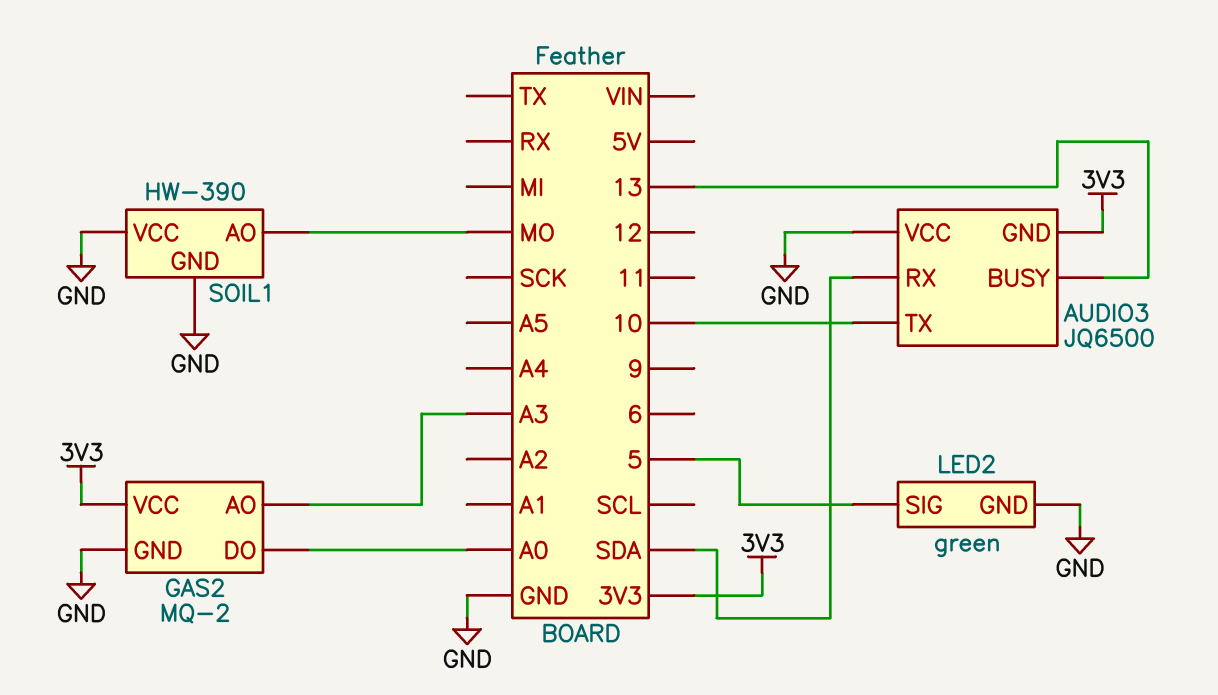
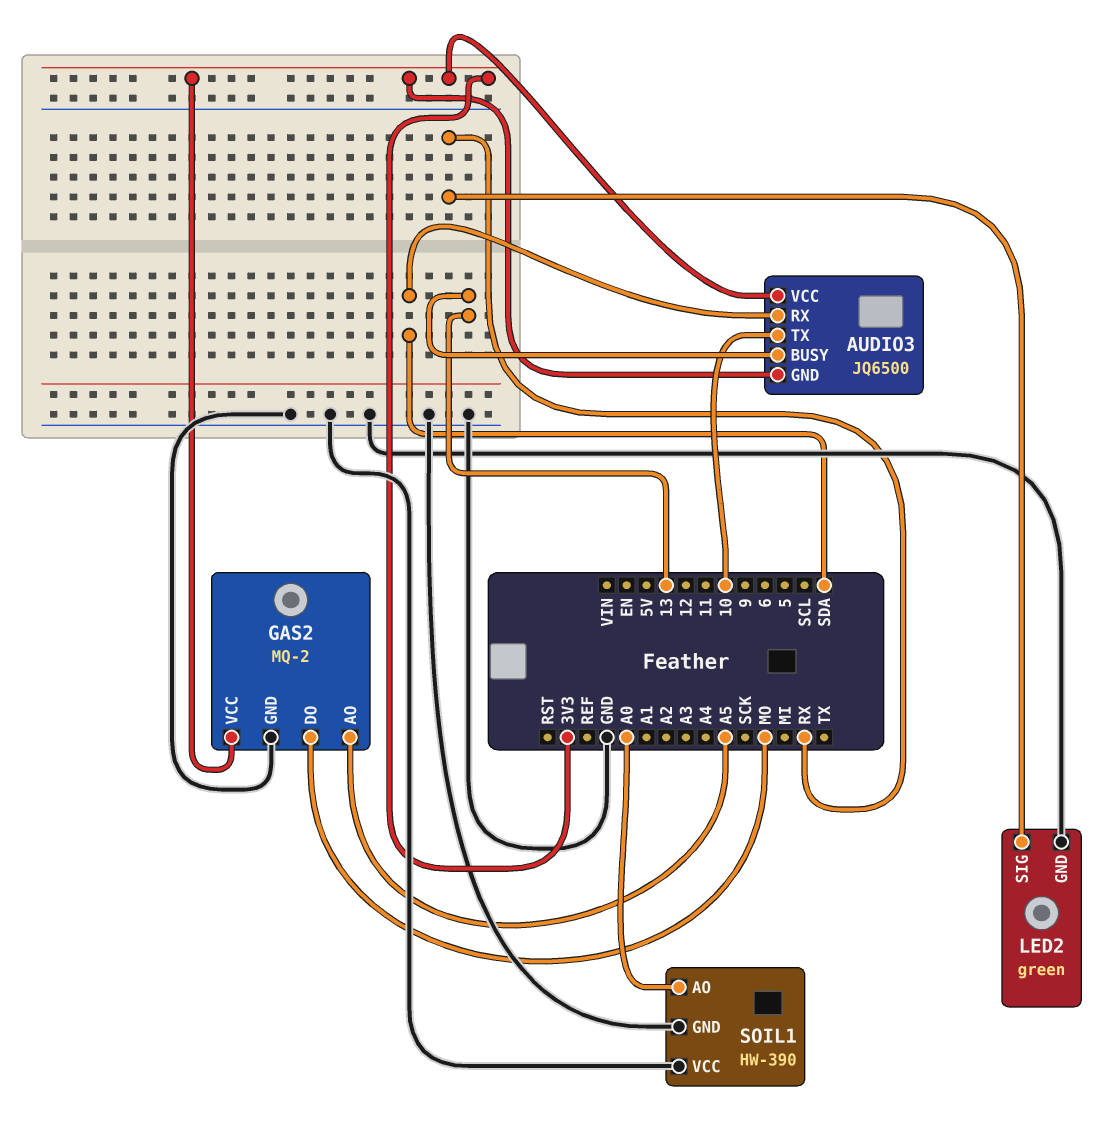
AUDIO3 pin VCC: GND -> 3V3
GAS2 pin AO: A3 -> A5
GAS2 pin DO: A0 -> MO
LED2 pin SIG: 5 -> RX
SOIL1 pin AO: MO -> A0

